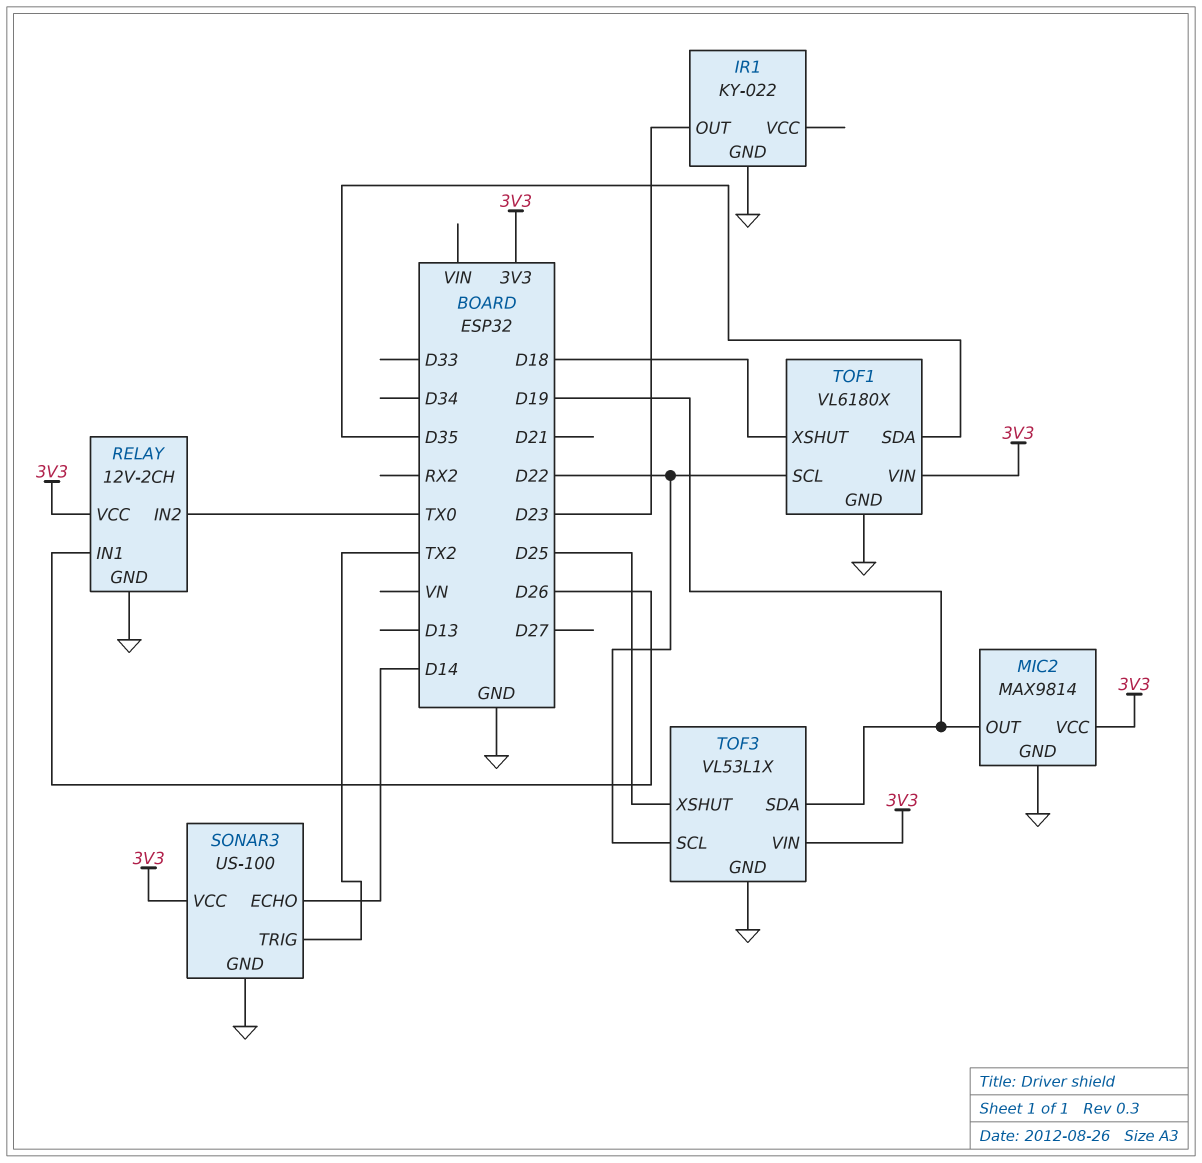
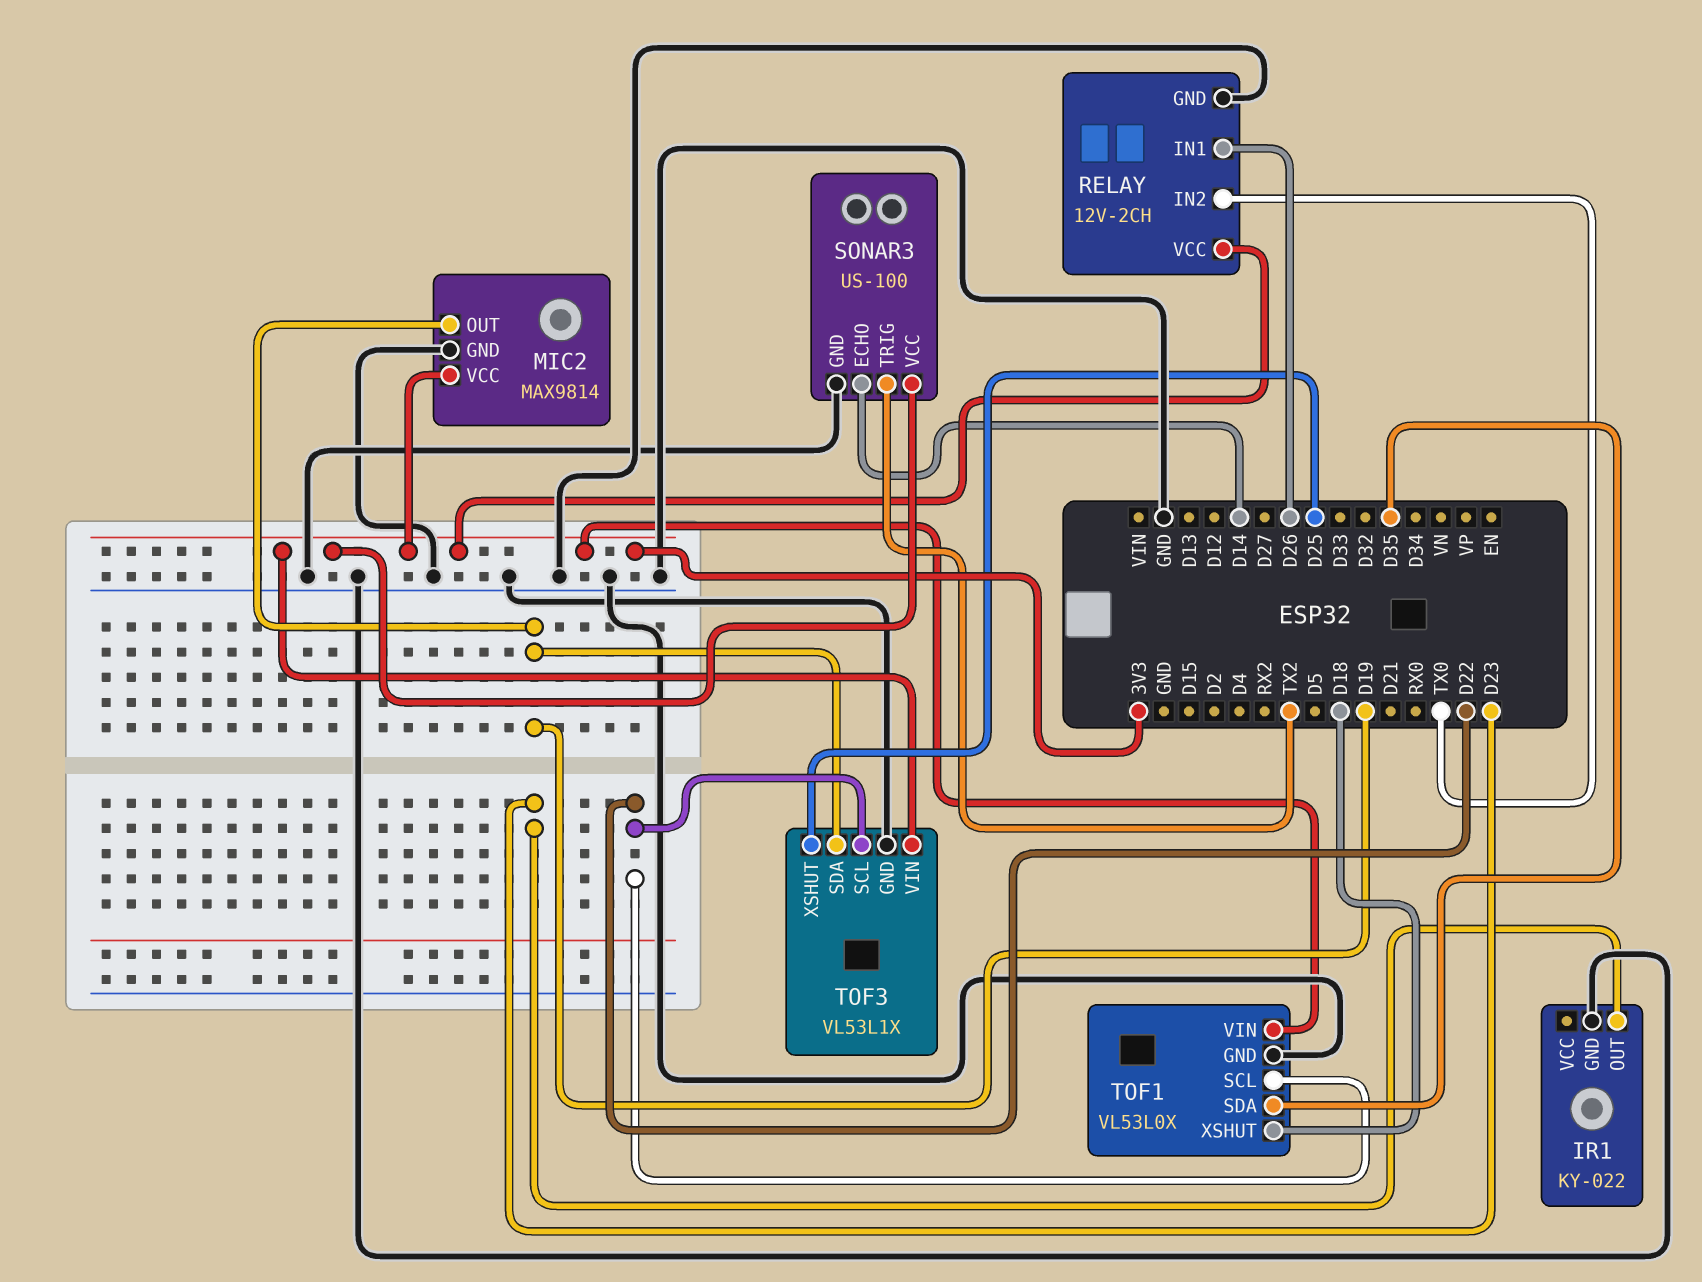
TOF1: VL6180X -> VL53L0X

